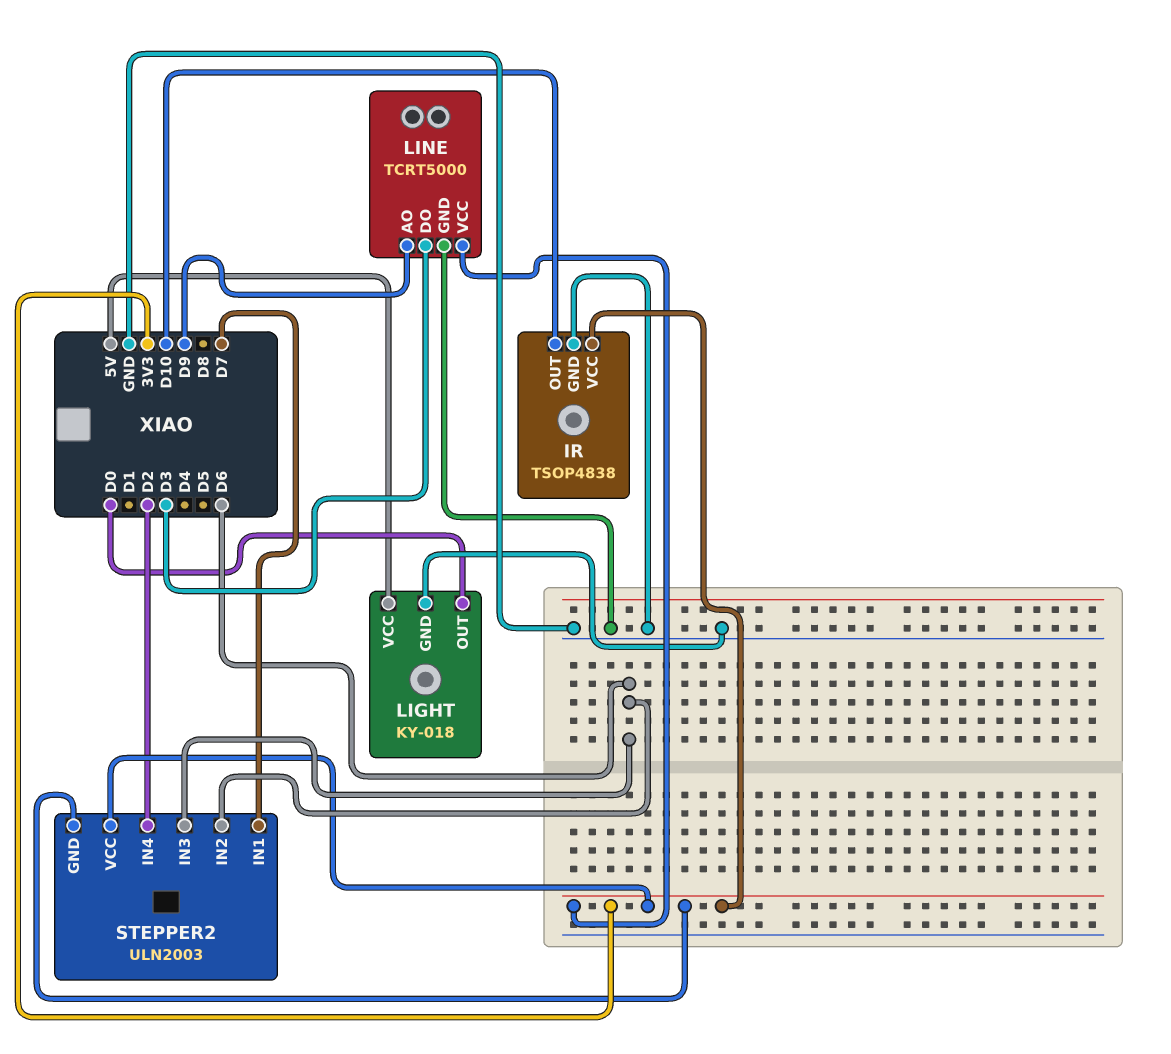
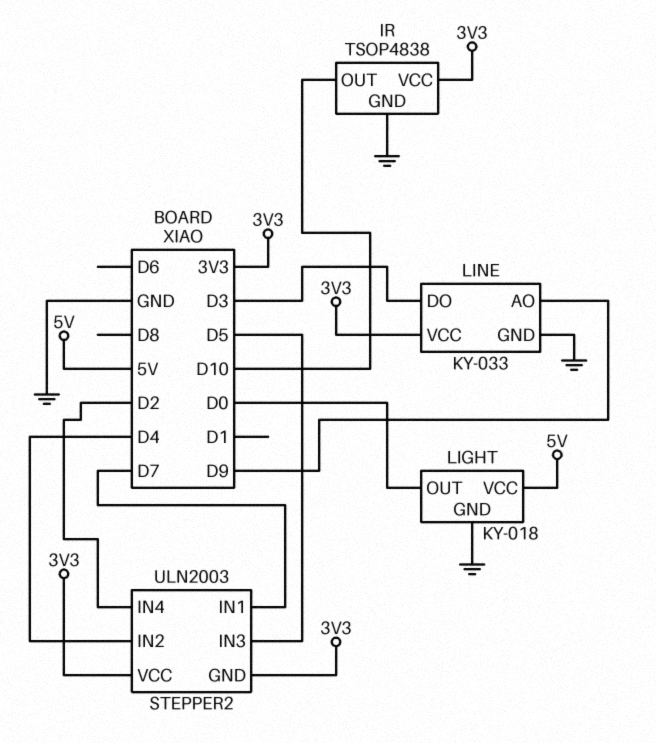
LINE: TCRT5000 -> KY-033
STEPPER2 pin IN2: D6 -> D4
STEPPER2 pin IN3: D6 -> D5

